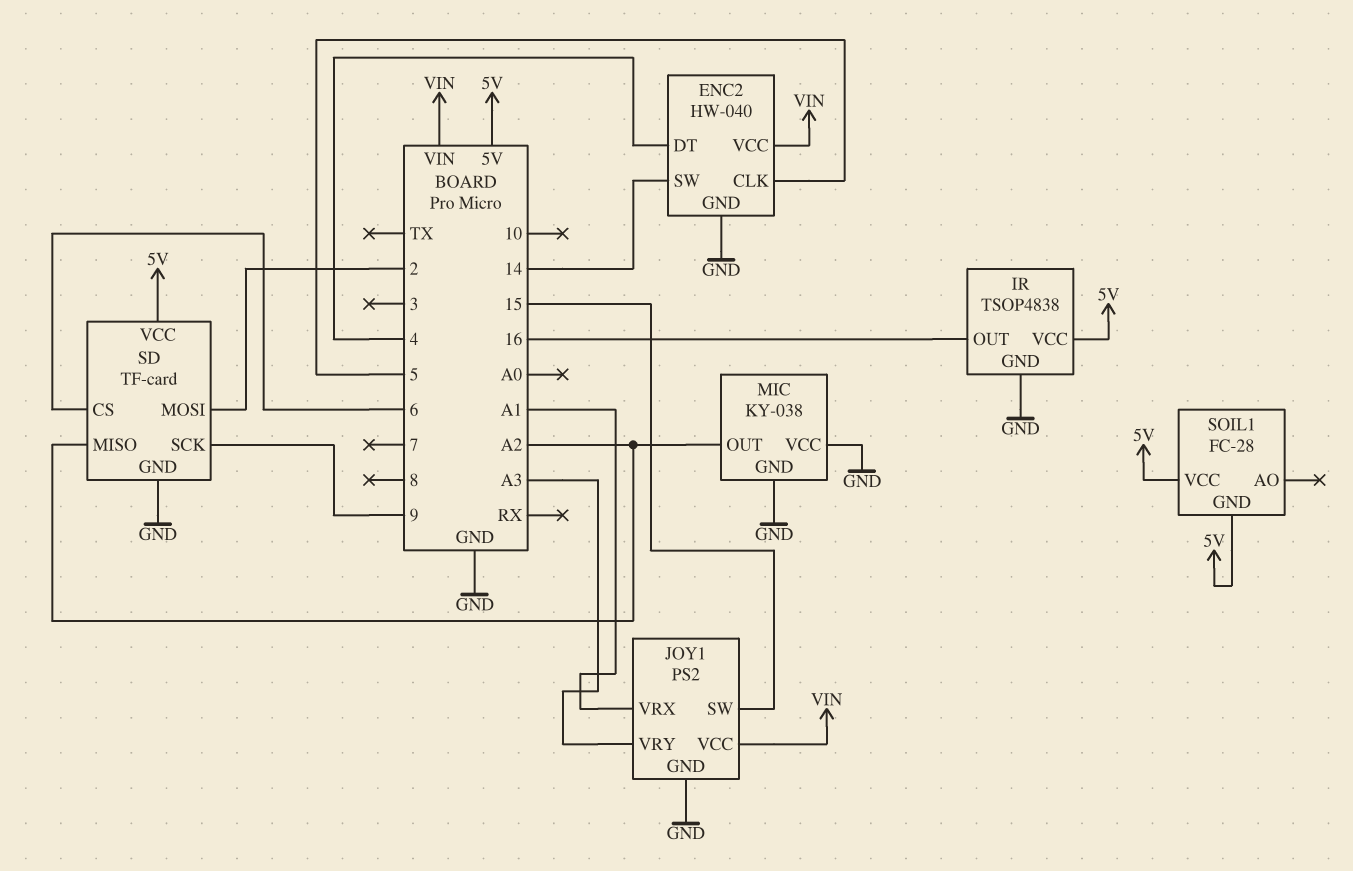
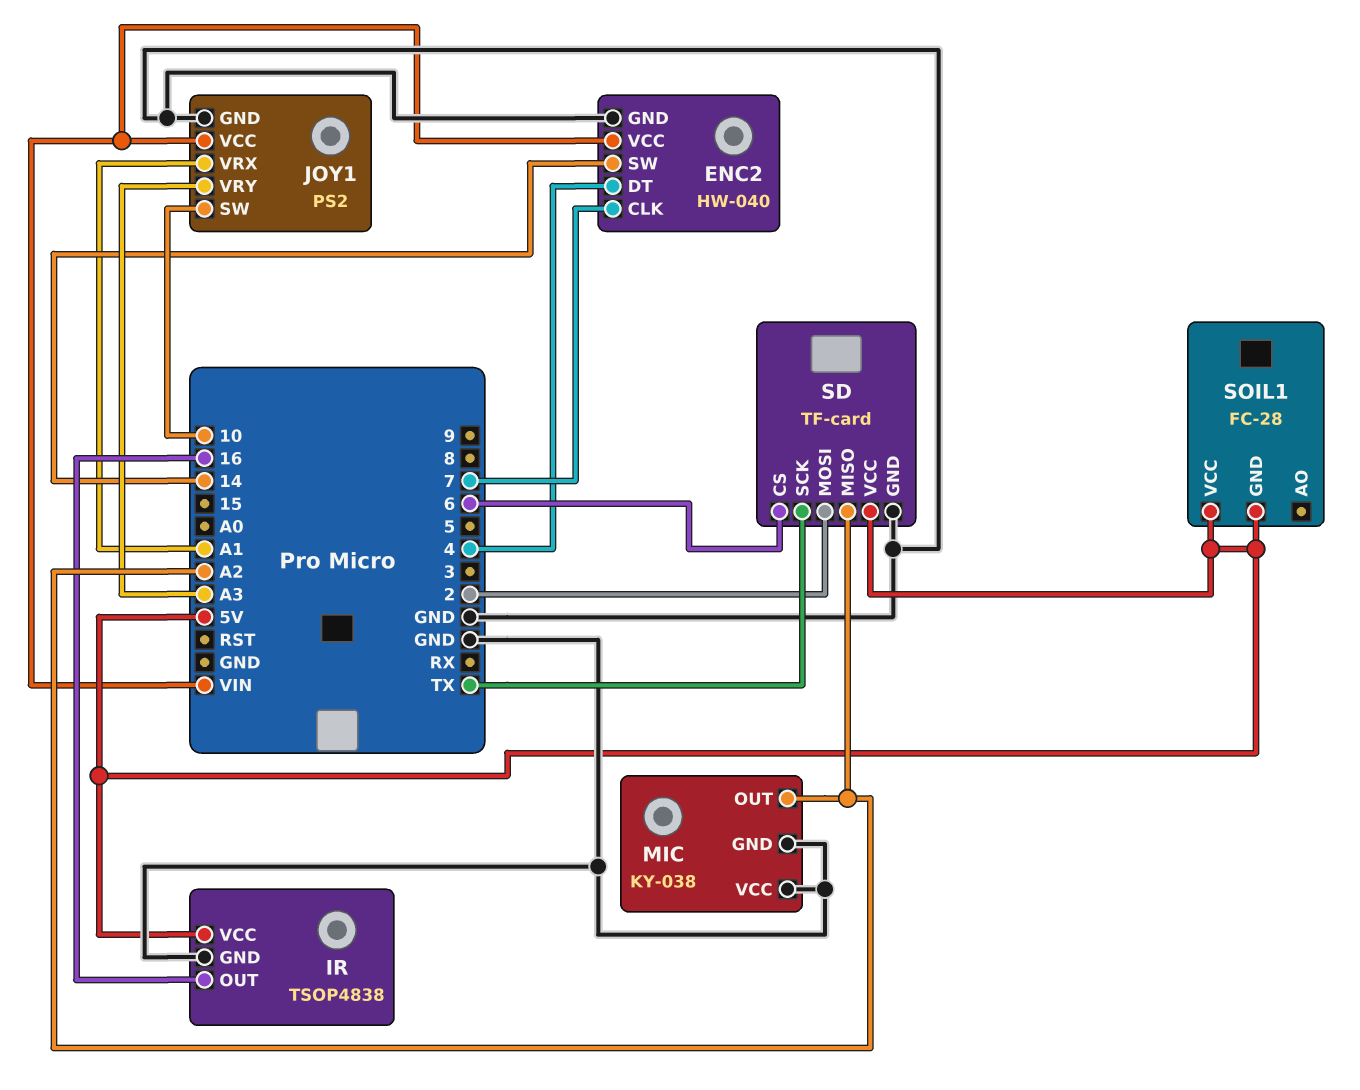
ENC2 pin CLK: 5 -> 7
JOY1 pin SW: 15 -> 10
SD pin SCK: 9 -> TX

